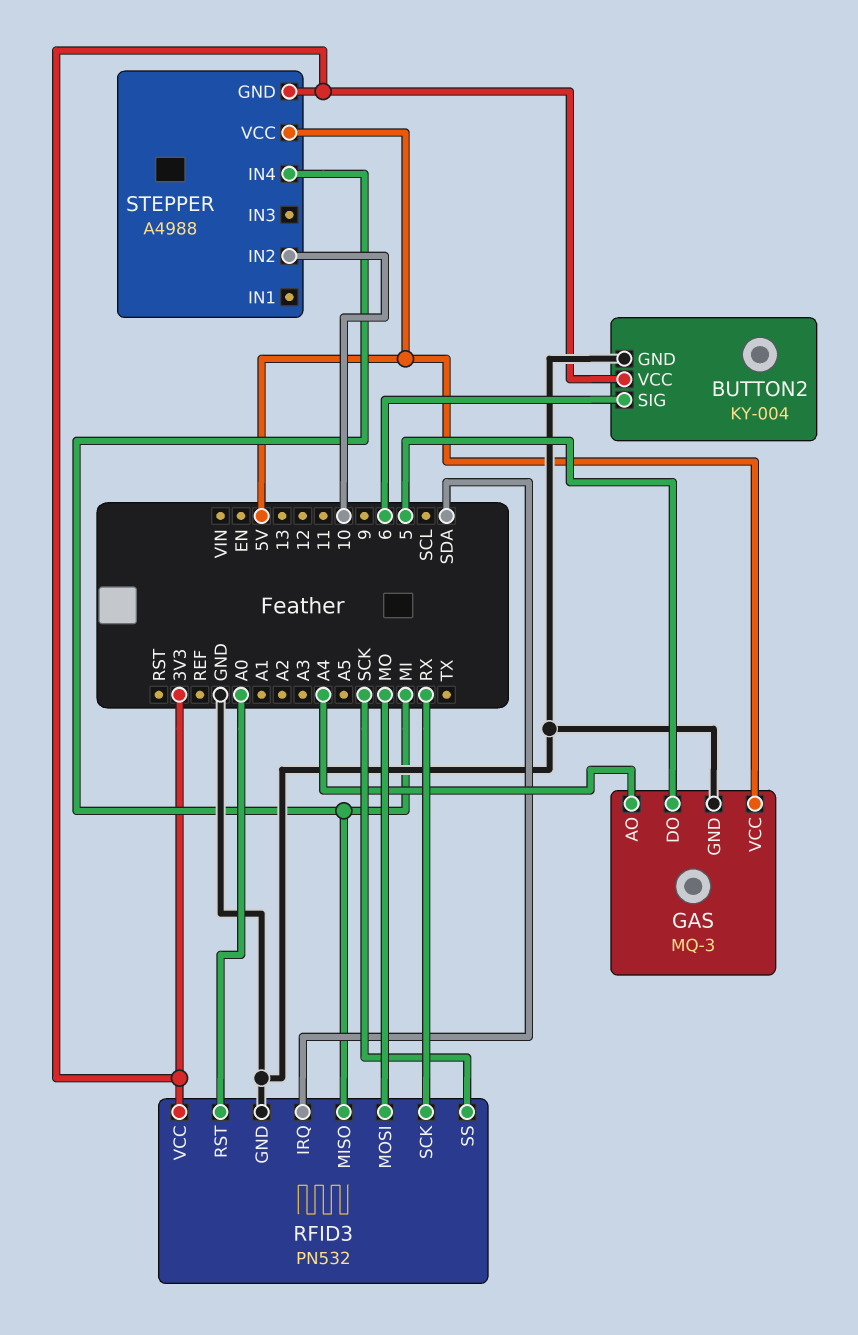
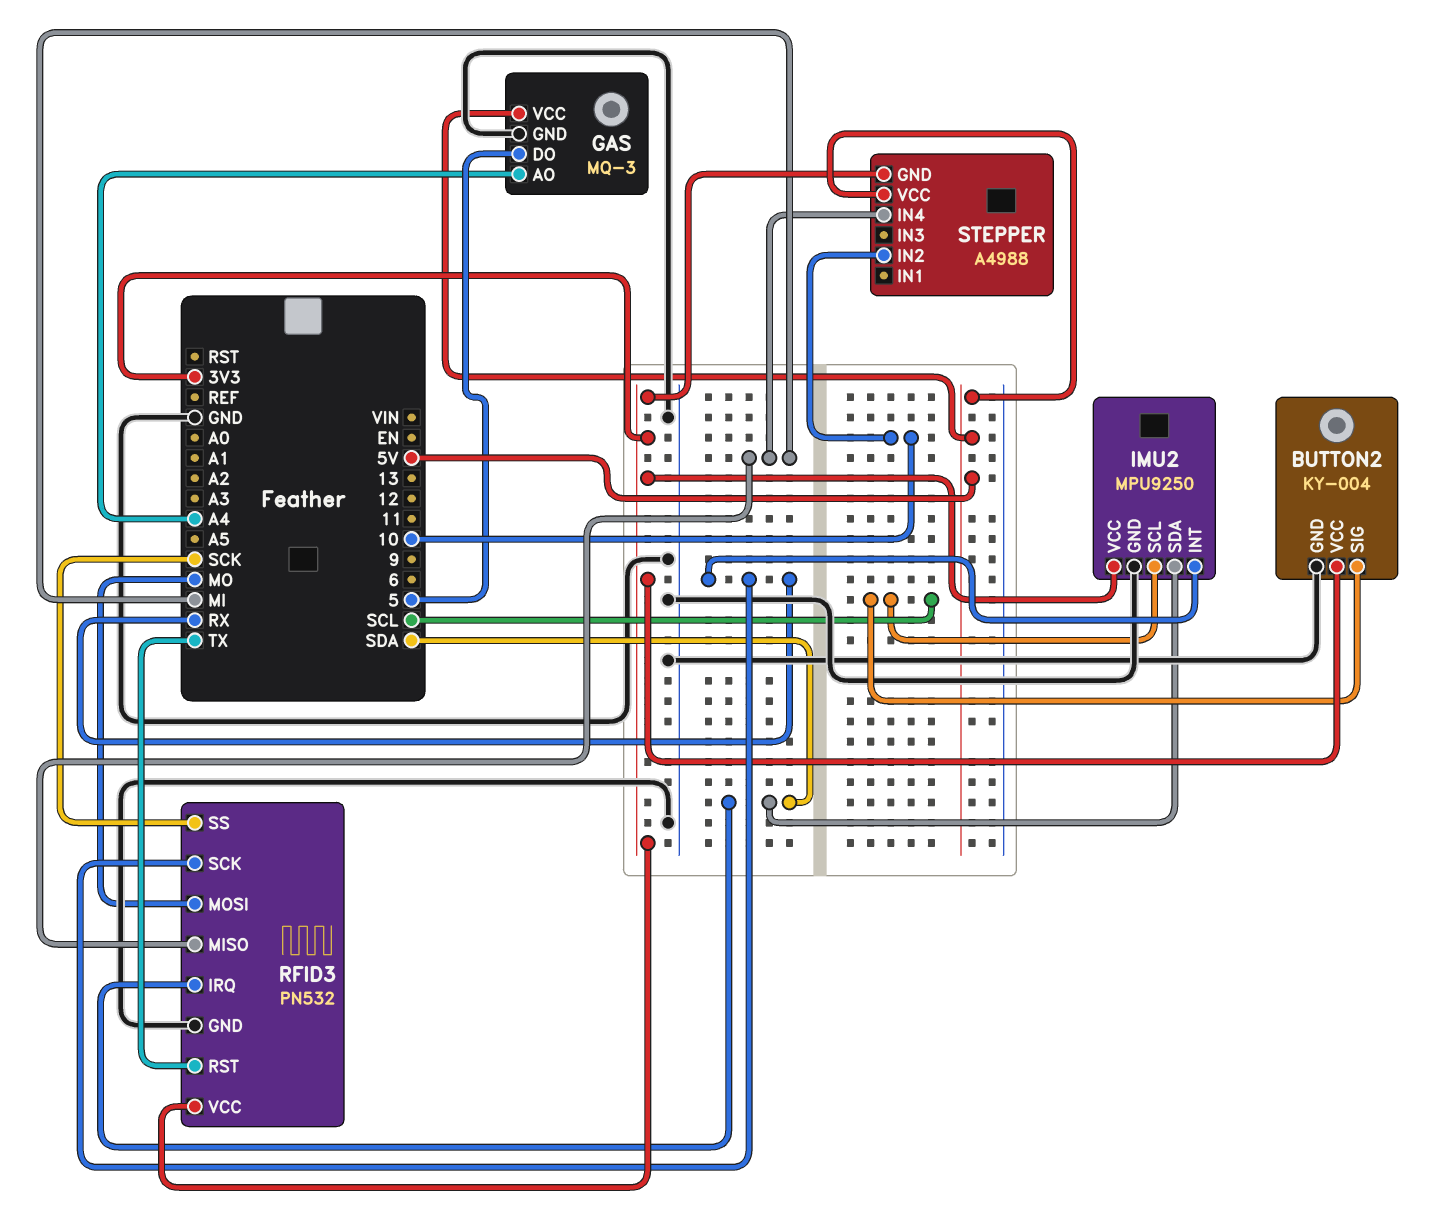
BUTTON2 pin SIG: 6 -> SCL
IMU2: none -> MPU9250
IMU2 pin GND: none -> GND
IMU2 pin INT: none -> RX
IMU2 pin SCL: none -> SCL
IMU2 pin SDA: none -> SDA
IMU2 pin VCC: none -> 3V3
RFID3 pin RST: A0 -> TX

